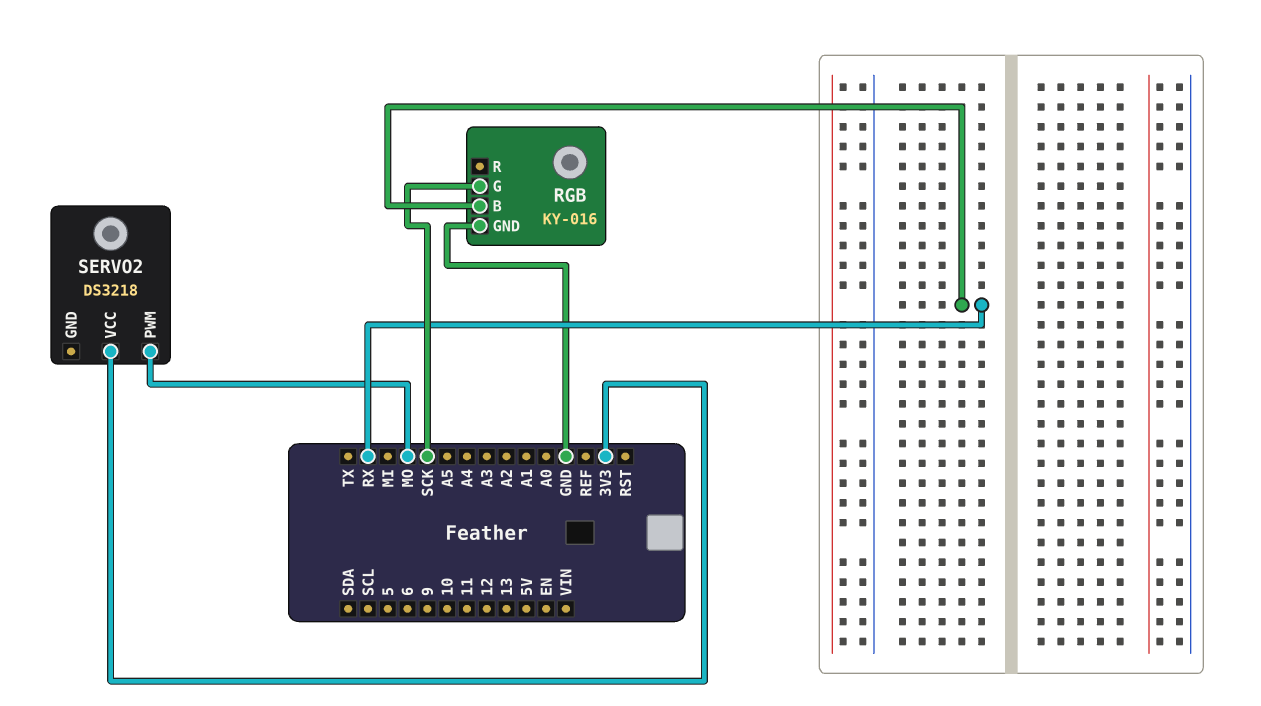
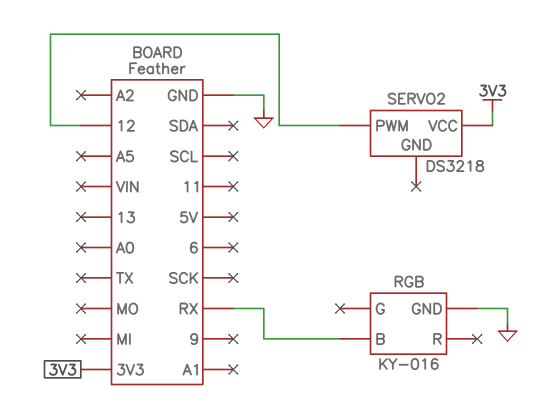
RGB pin G: SCK -> none
SERVO2 pin PWM: MO -> 12

